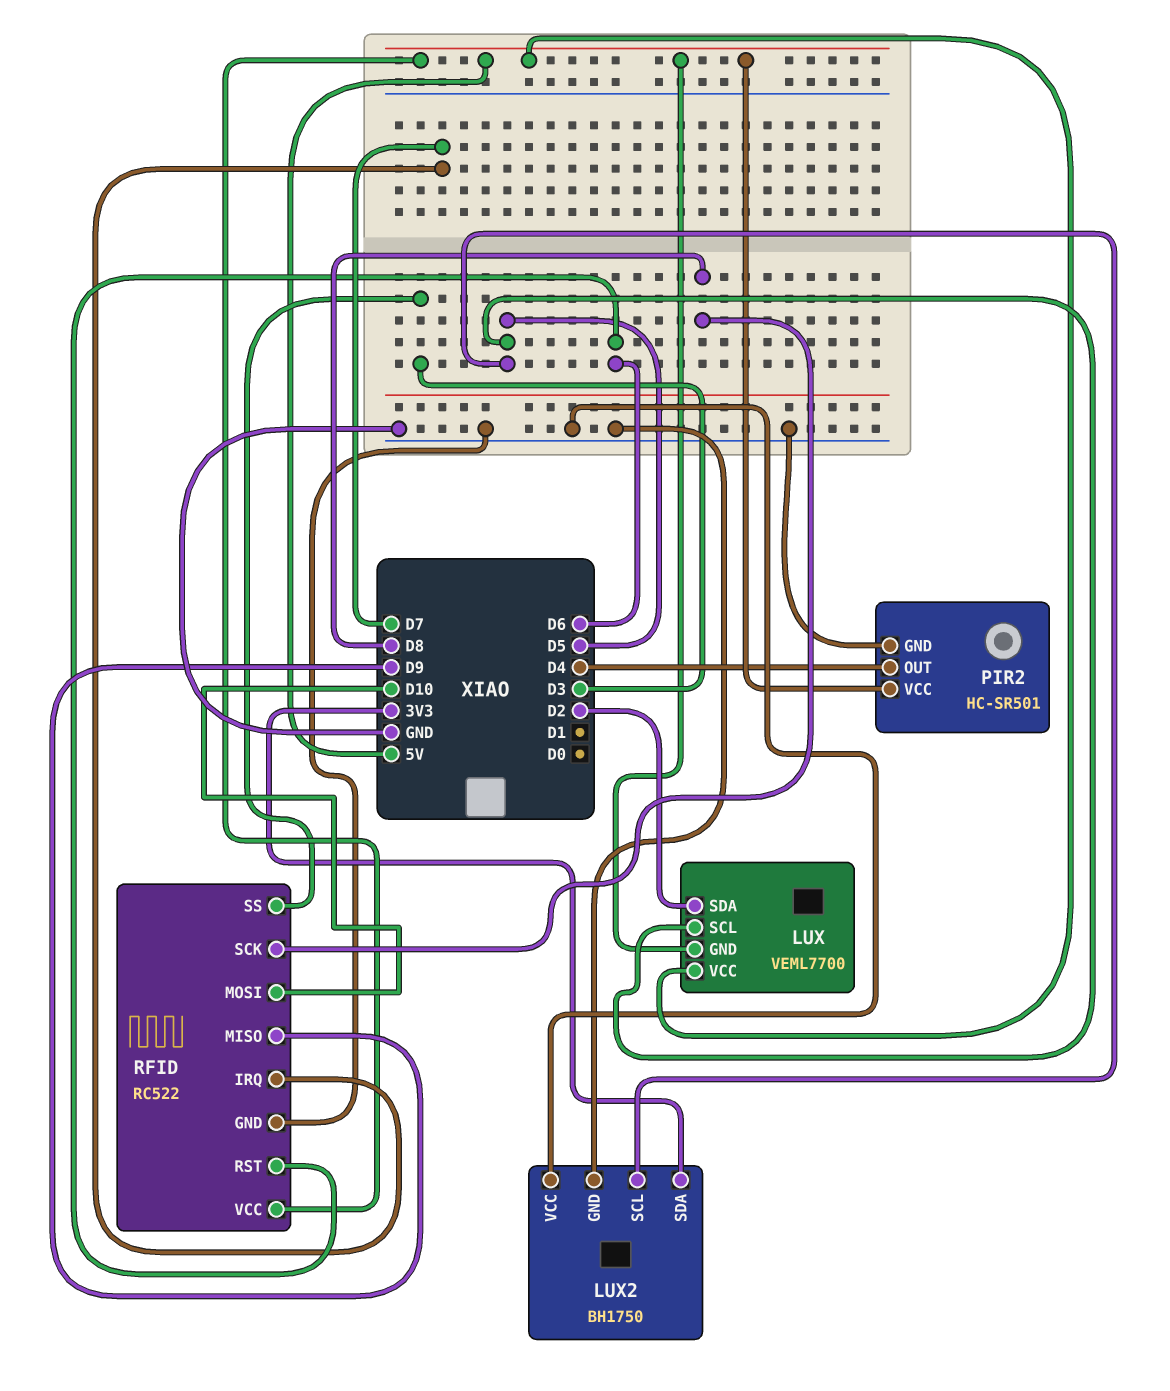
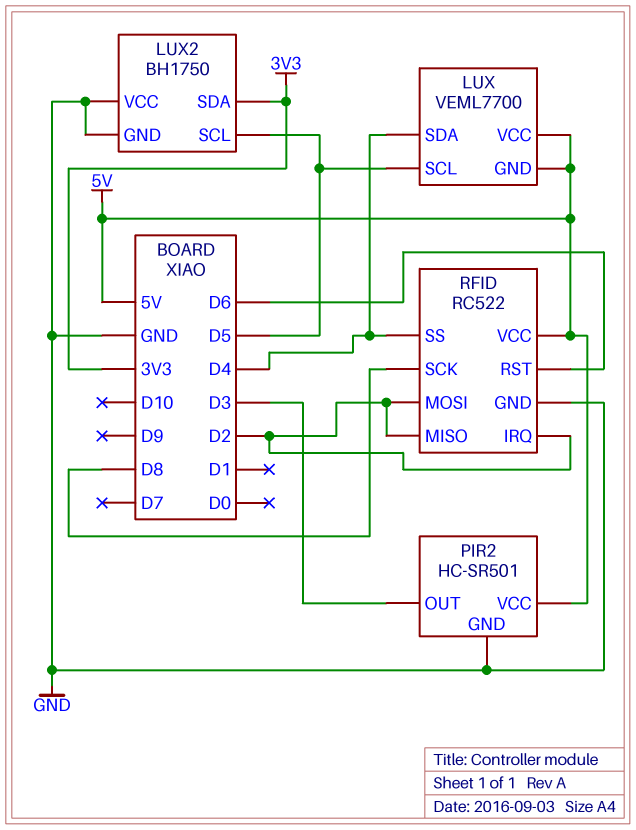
LUX pin SDA: D2 -> D4
PIR2 pin OUT: D4 -> D3
RFID pin IRQ: D7 -> D2
RFID pin MISO: D9 -> D2
RFID pin MOSI: D10 -> D2
RFID pin SS: D3 -> D4

